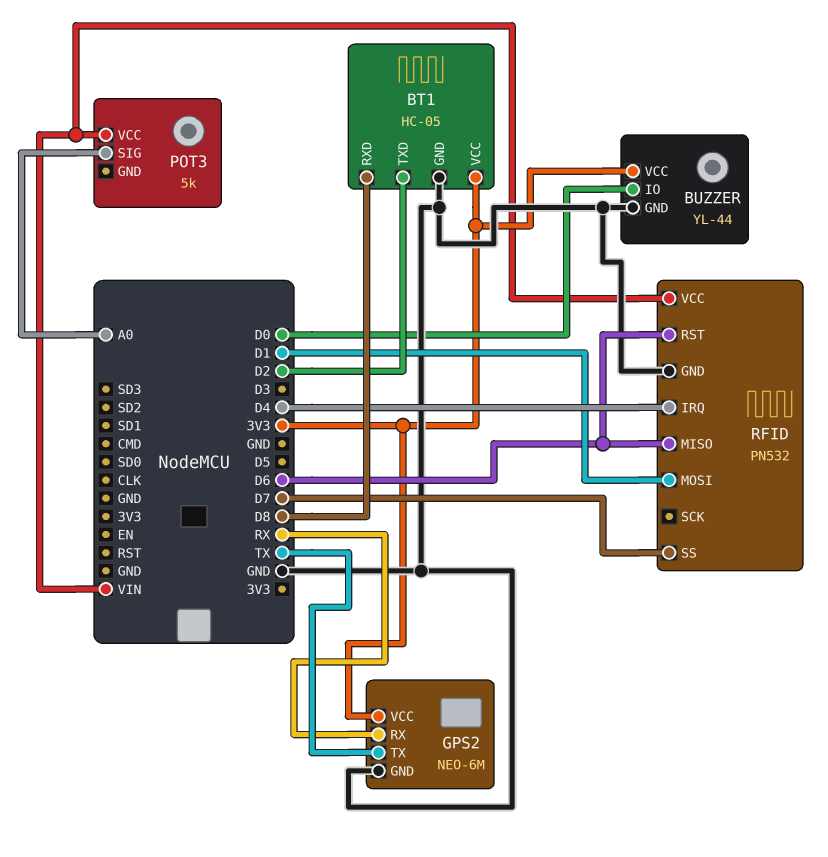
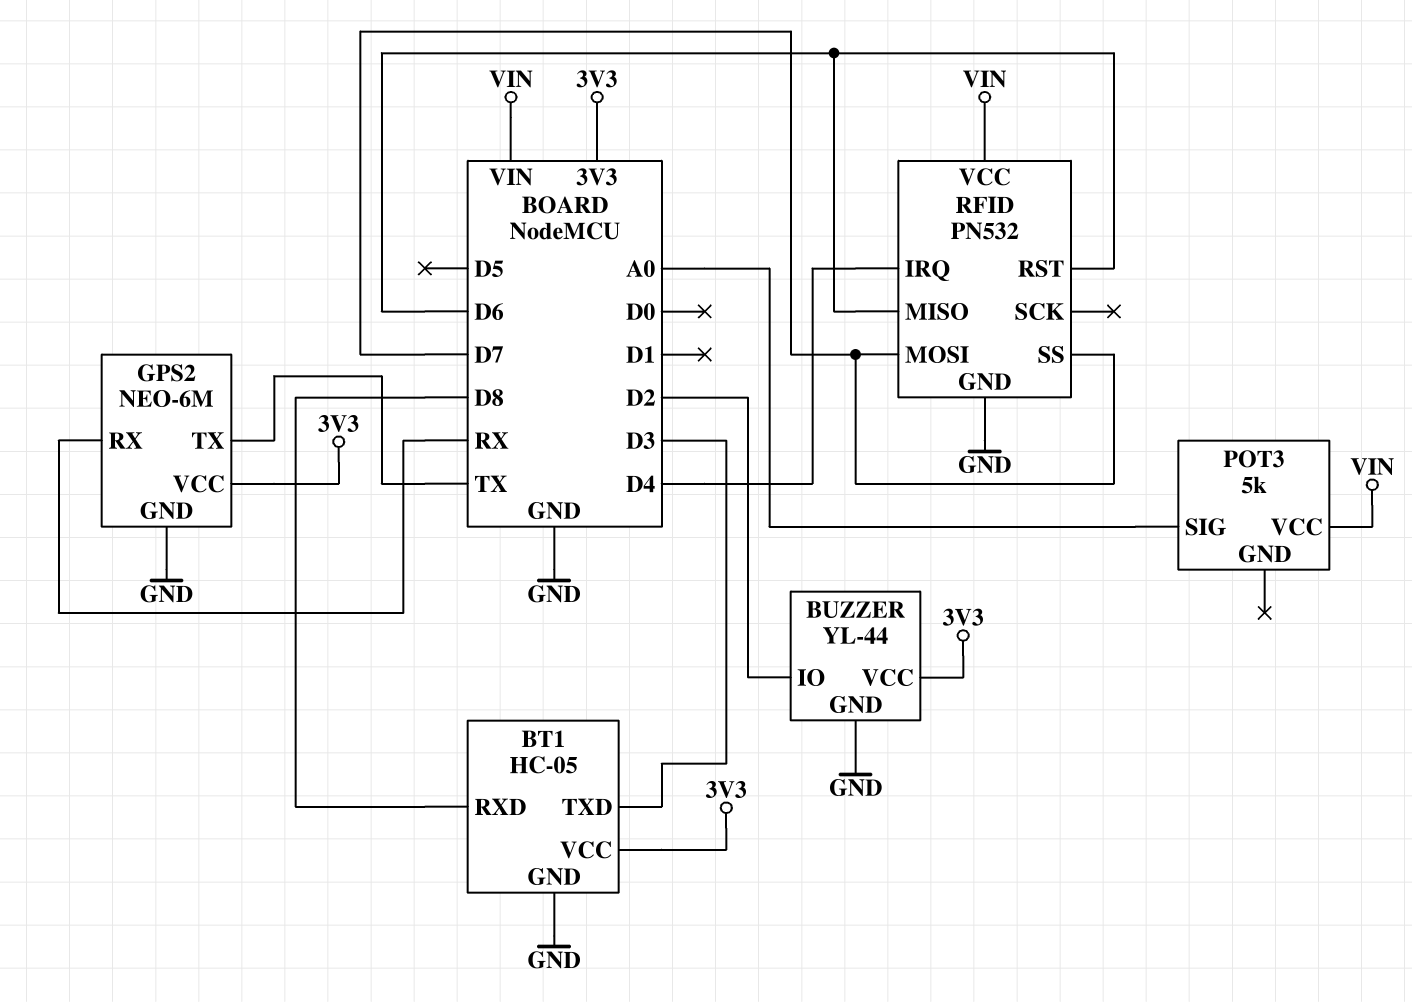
BT1 pin TXD: D2 -> D3
BUZZER pin IO: D0 -> D2
RFID pin MOSI: D1 -> D7

